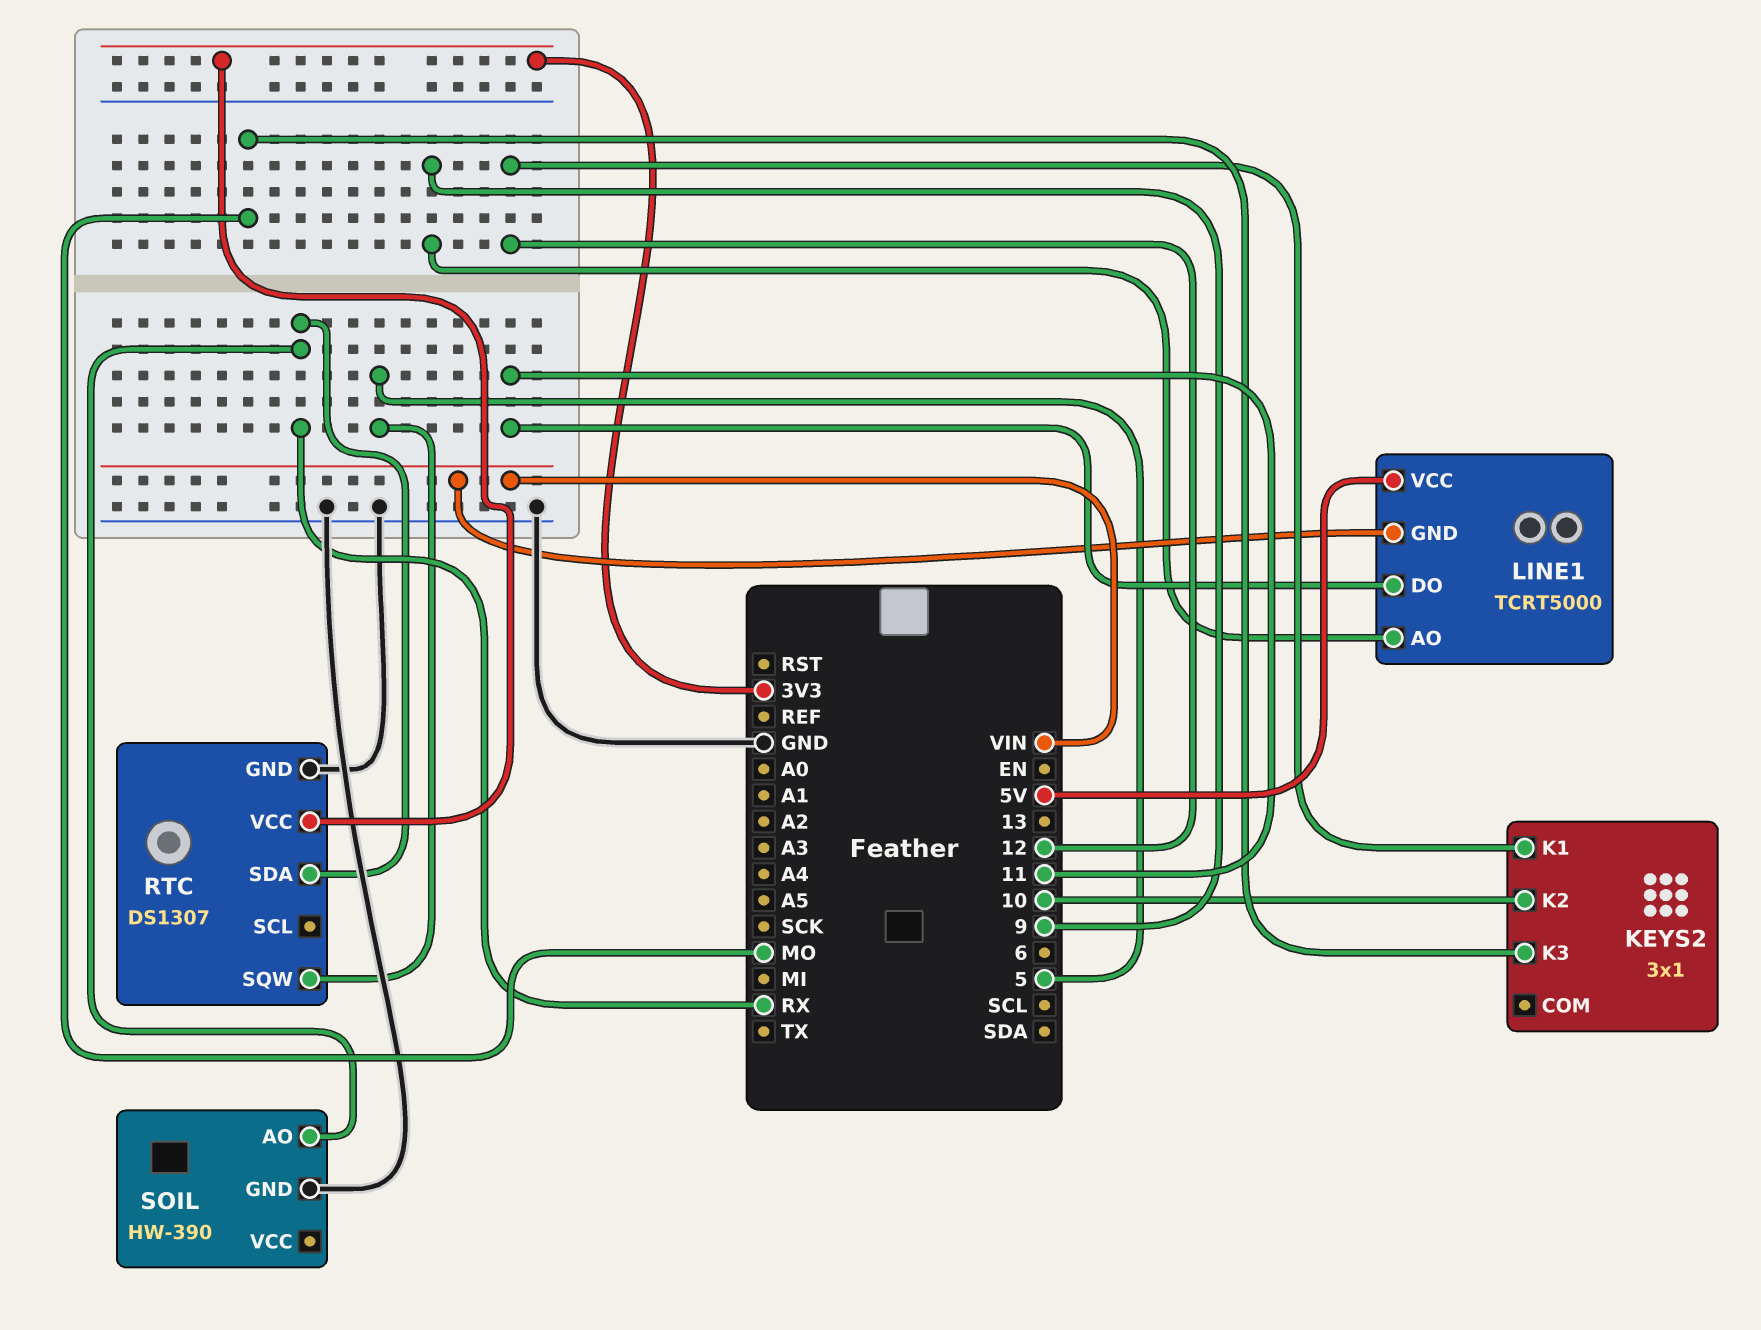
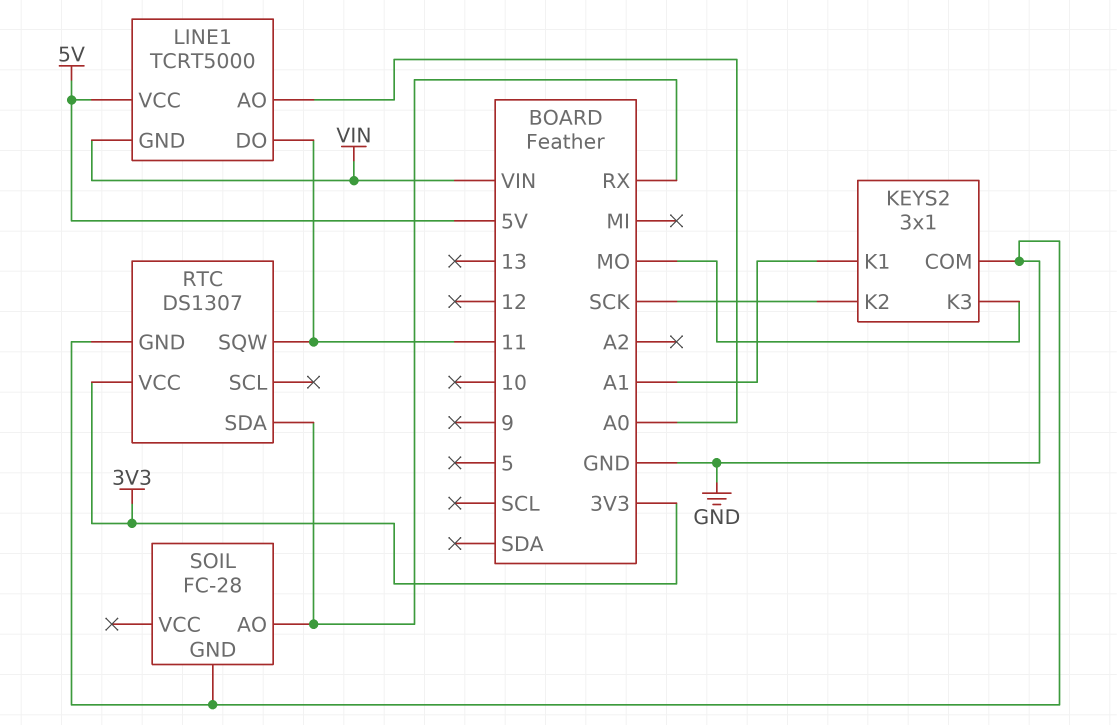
KEYS2 pin COM: none -> GND
KEYS2 pin K1: 12 -> A1
KEYS2 pin K2: 10 -> SCK
LINE1 pin AO: 9 -> A0
RTC pin SQW: 5 -> 11
SOIL: HW-390 -> FC-28

